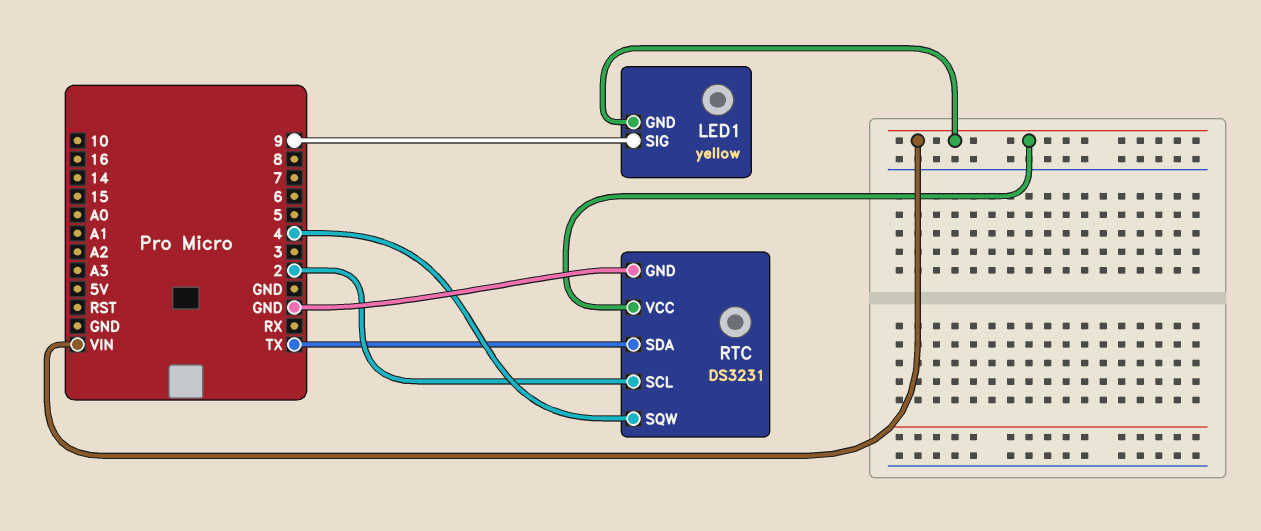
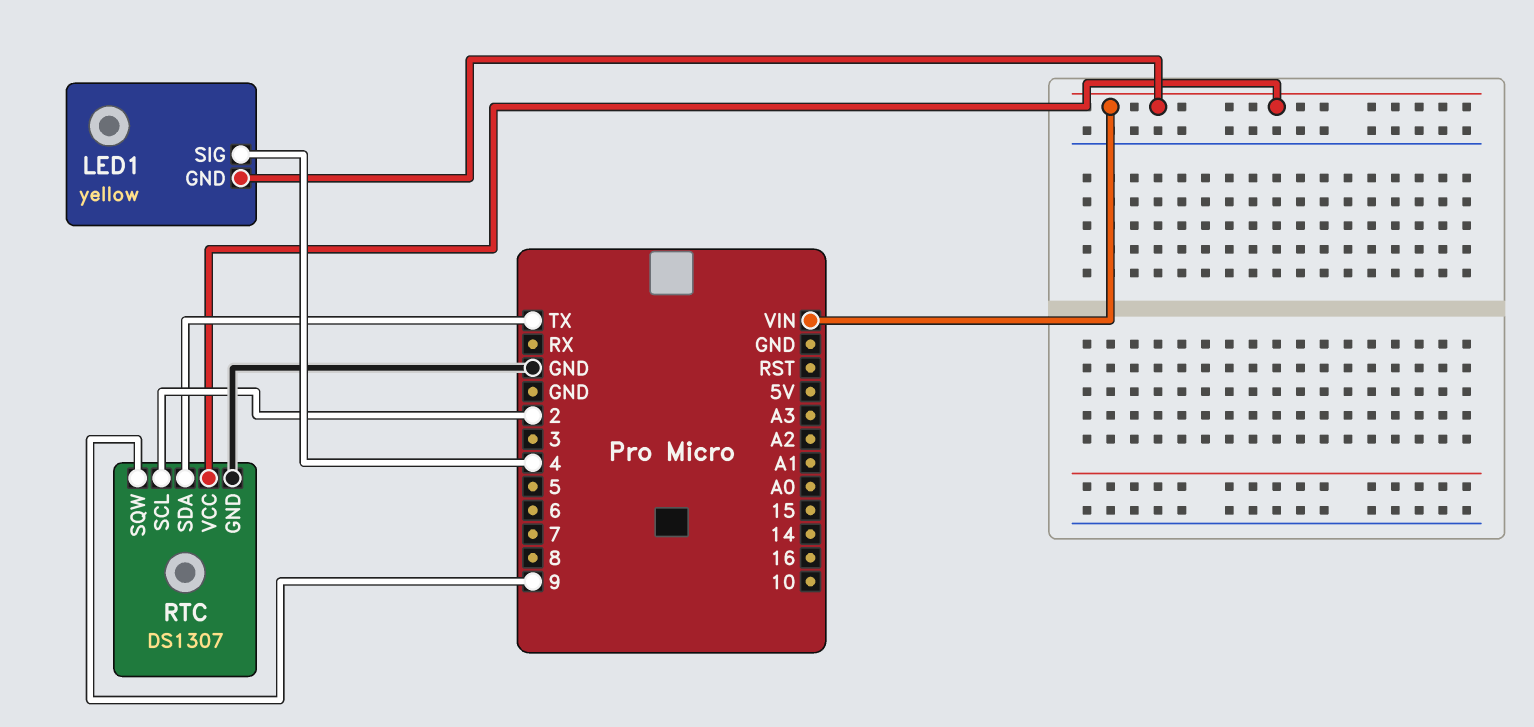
LED1 pin SIG: 9 -> 4
RTC: DS3231 -> DS1307
RTC pin SQW: 4 -> 9

